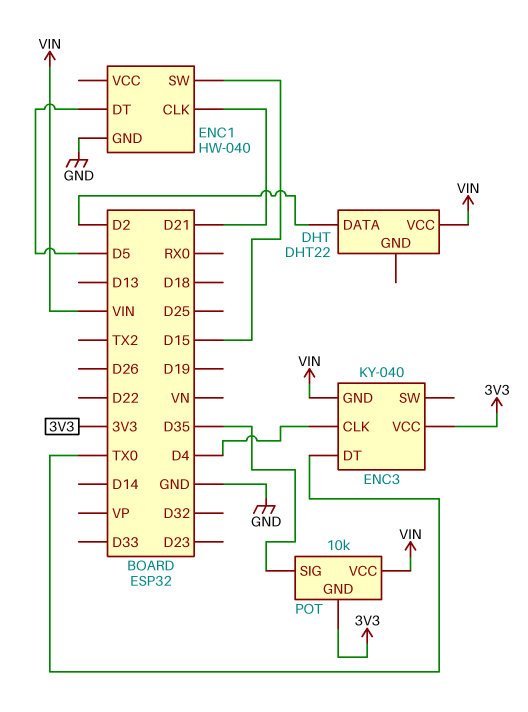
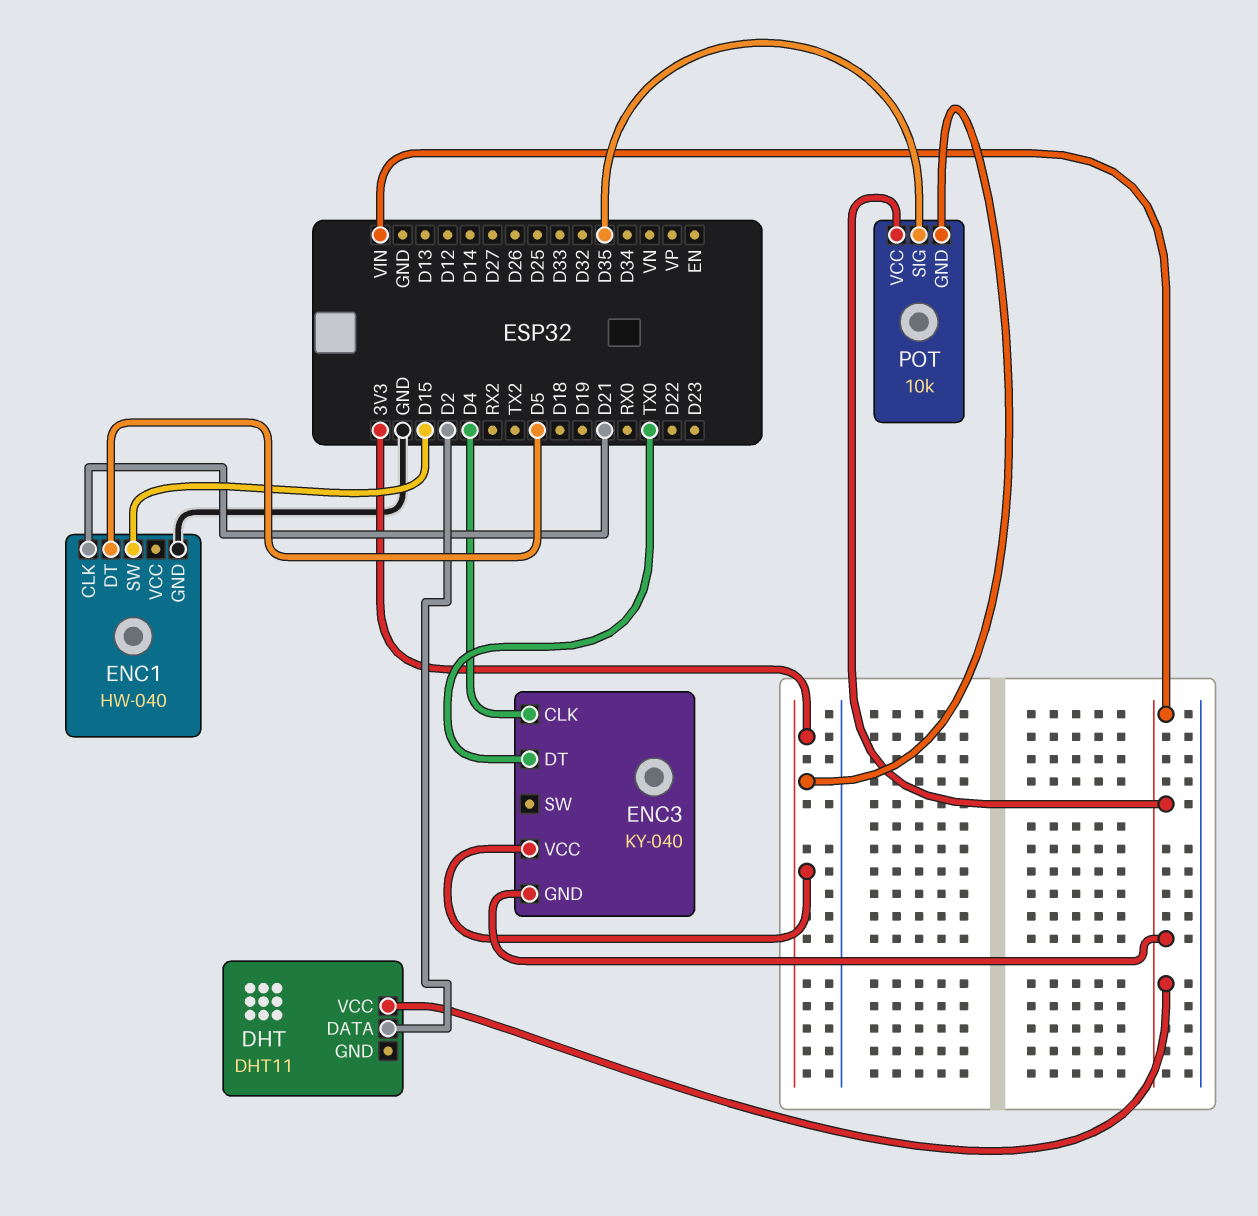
DHT: DHT22 -> DHT11

